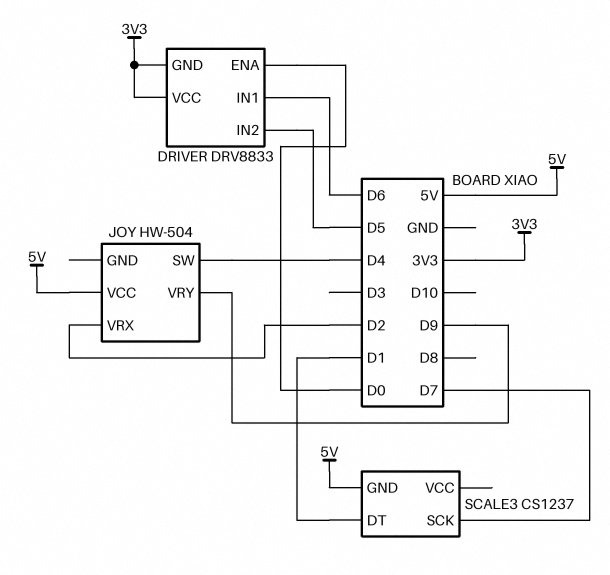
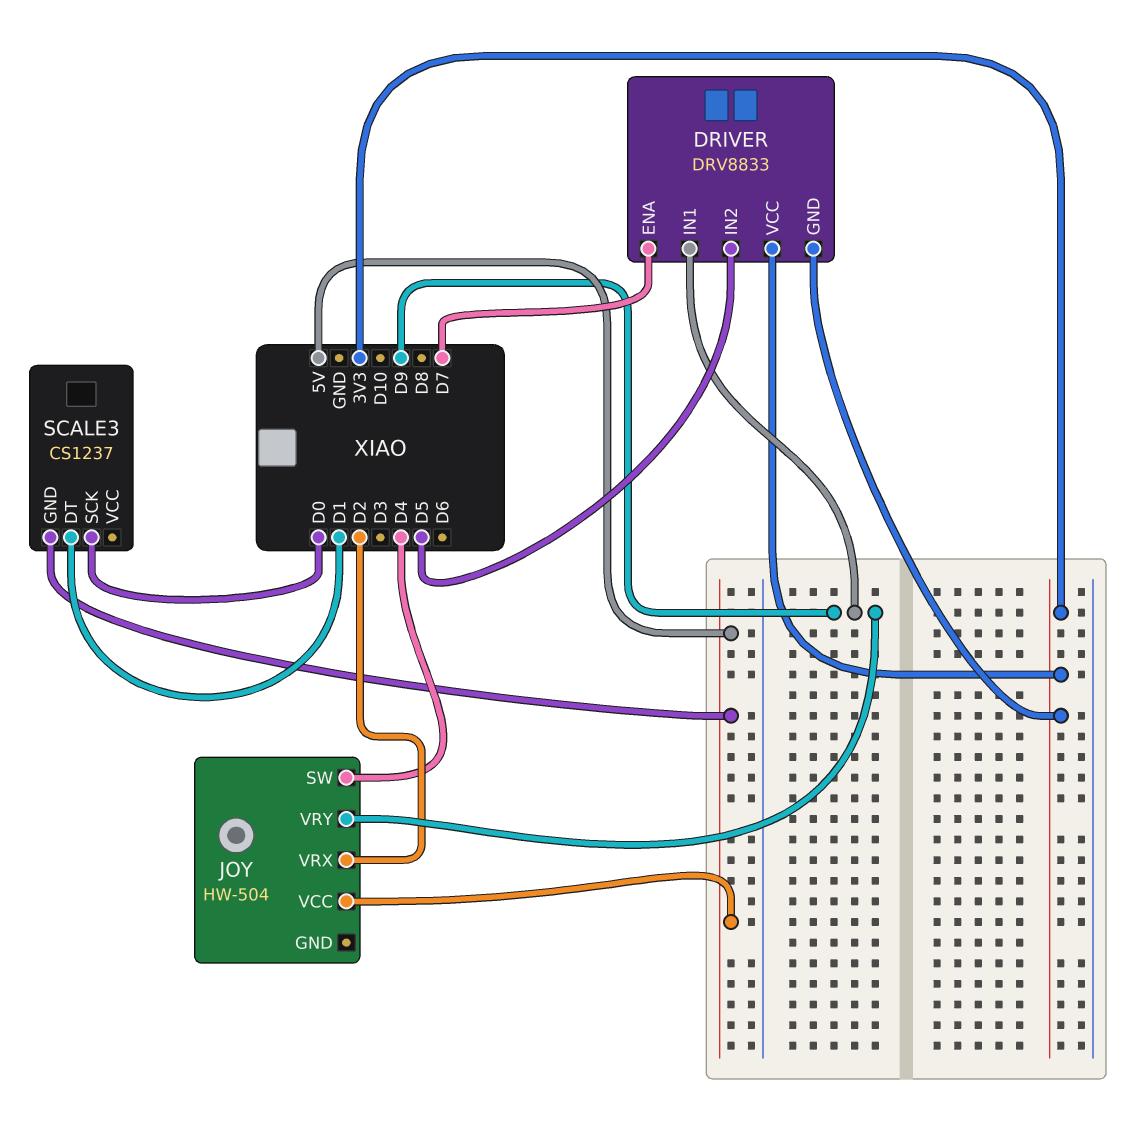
DRIVER pin ENA: D0 -> D7
DRIVER pin IN1: D6 -> D9
SCALE3 pin SCK: D7 -> D0

